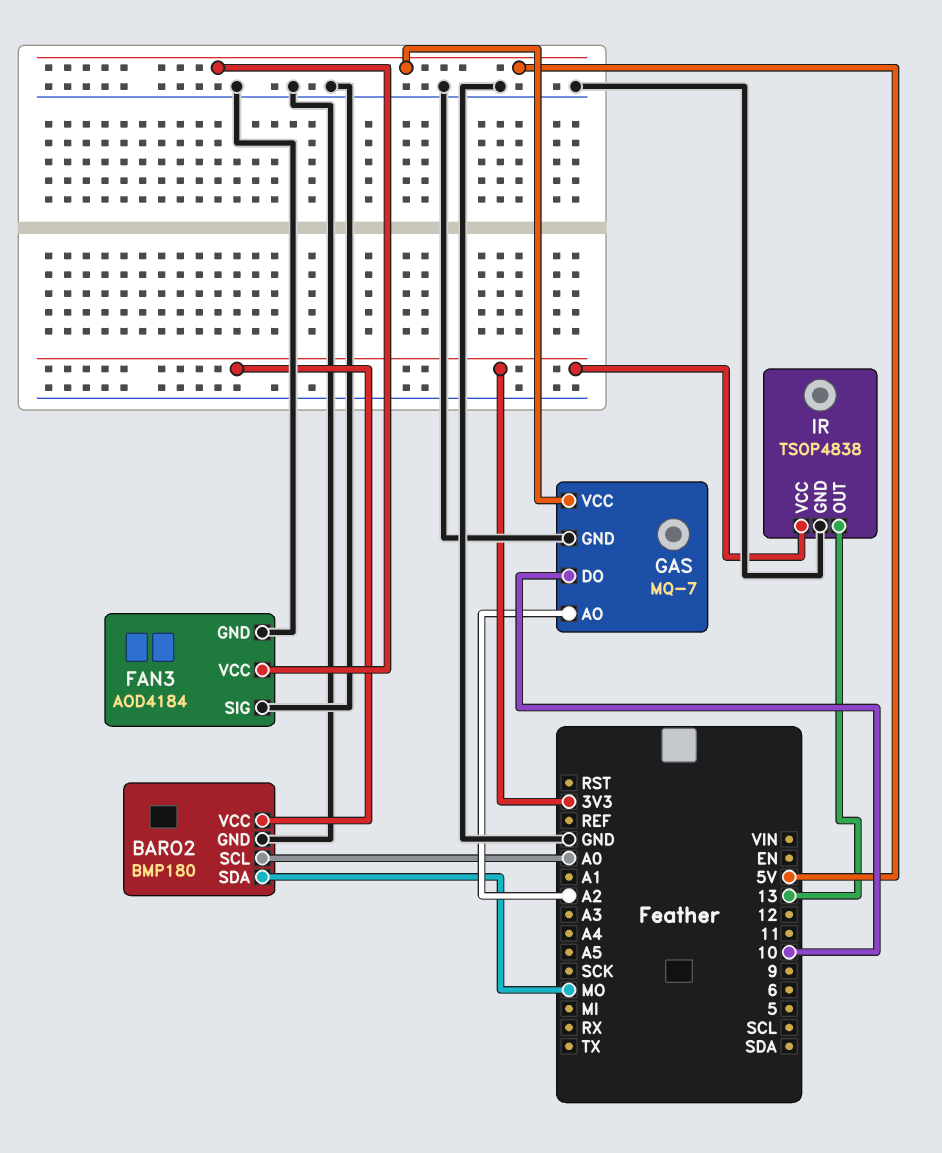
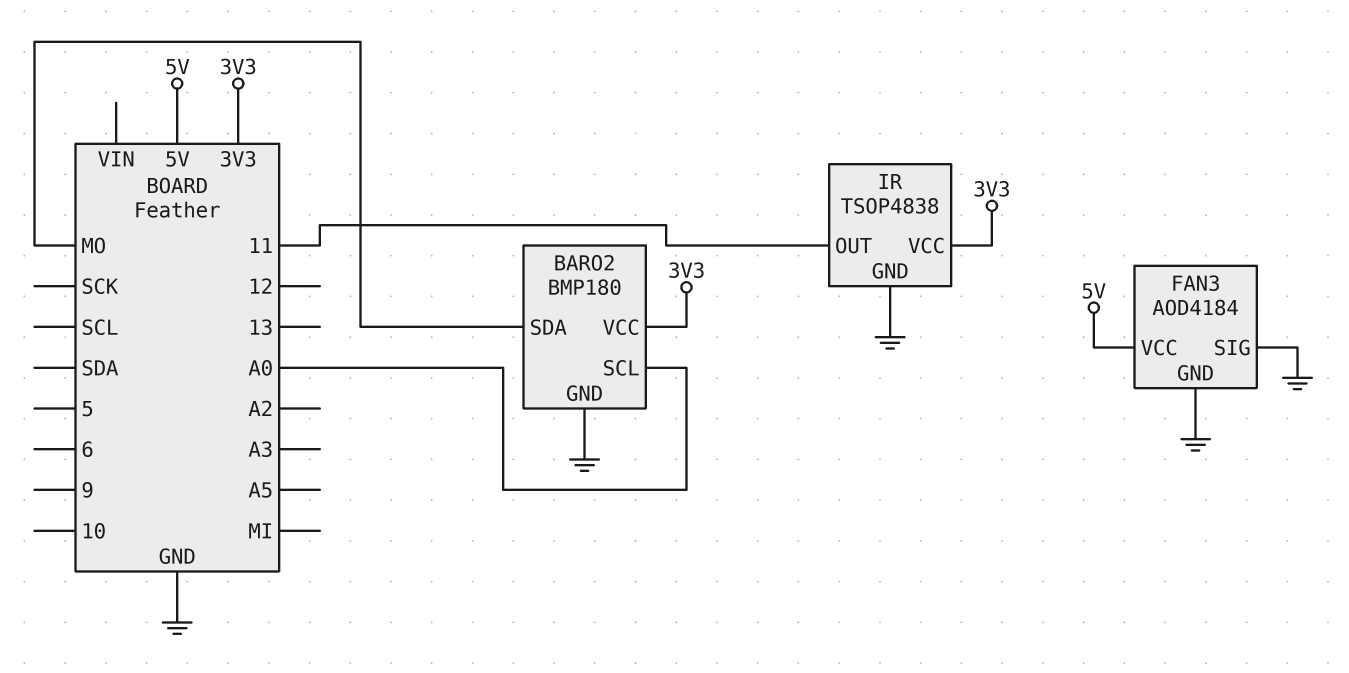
GAS: MQ-7 -> none
GAS pin AO: A2 -> none
GAS pin DO: 10 -> none
GAS pin GND: GND -> none
GAS pin VCC: 5V -> none
IR pin OUT: 13 -> 11

